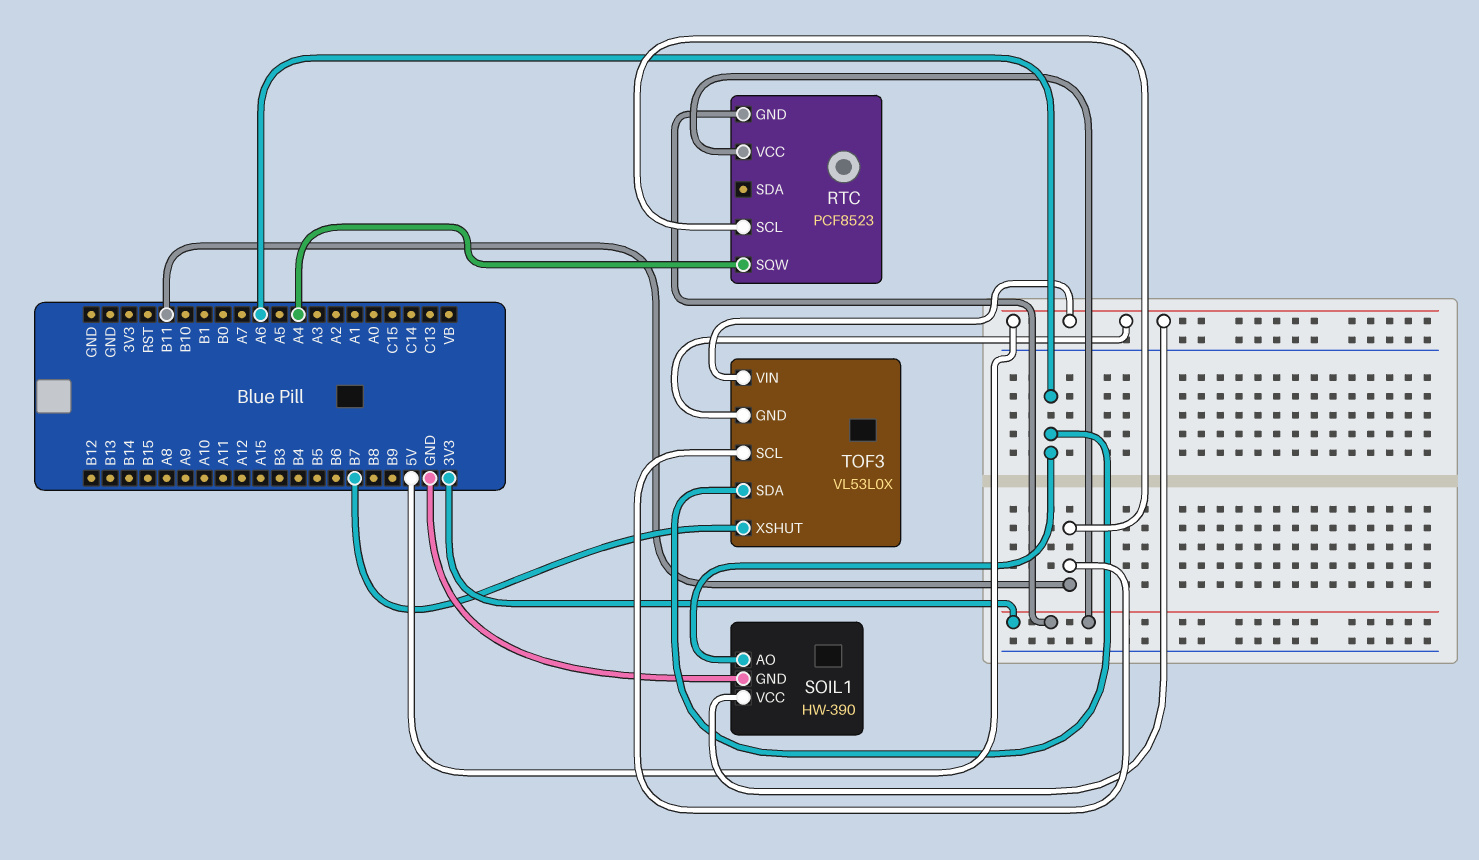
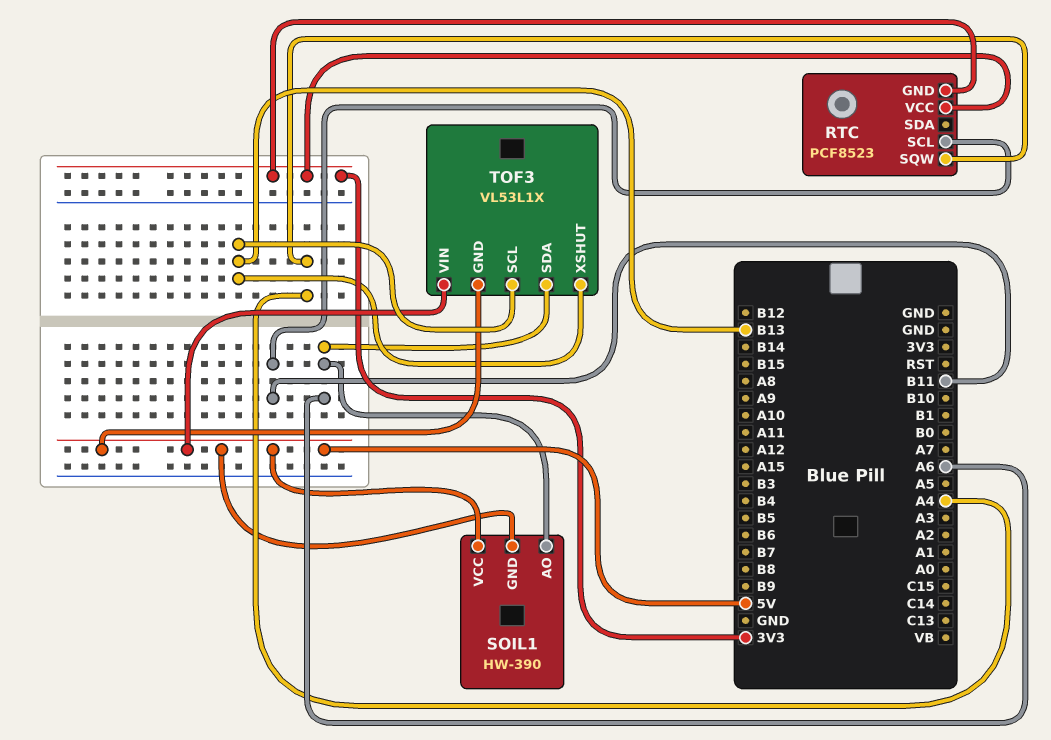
SOIL1 pin GND: GND -> 5V
TOF3: VL53L0X -> VL53L1X
TOF3 pin SCL: B11 -> B13
TOF3 pin XSHUT: B7 -> B13

